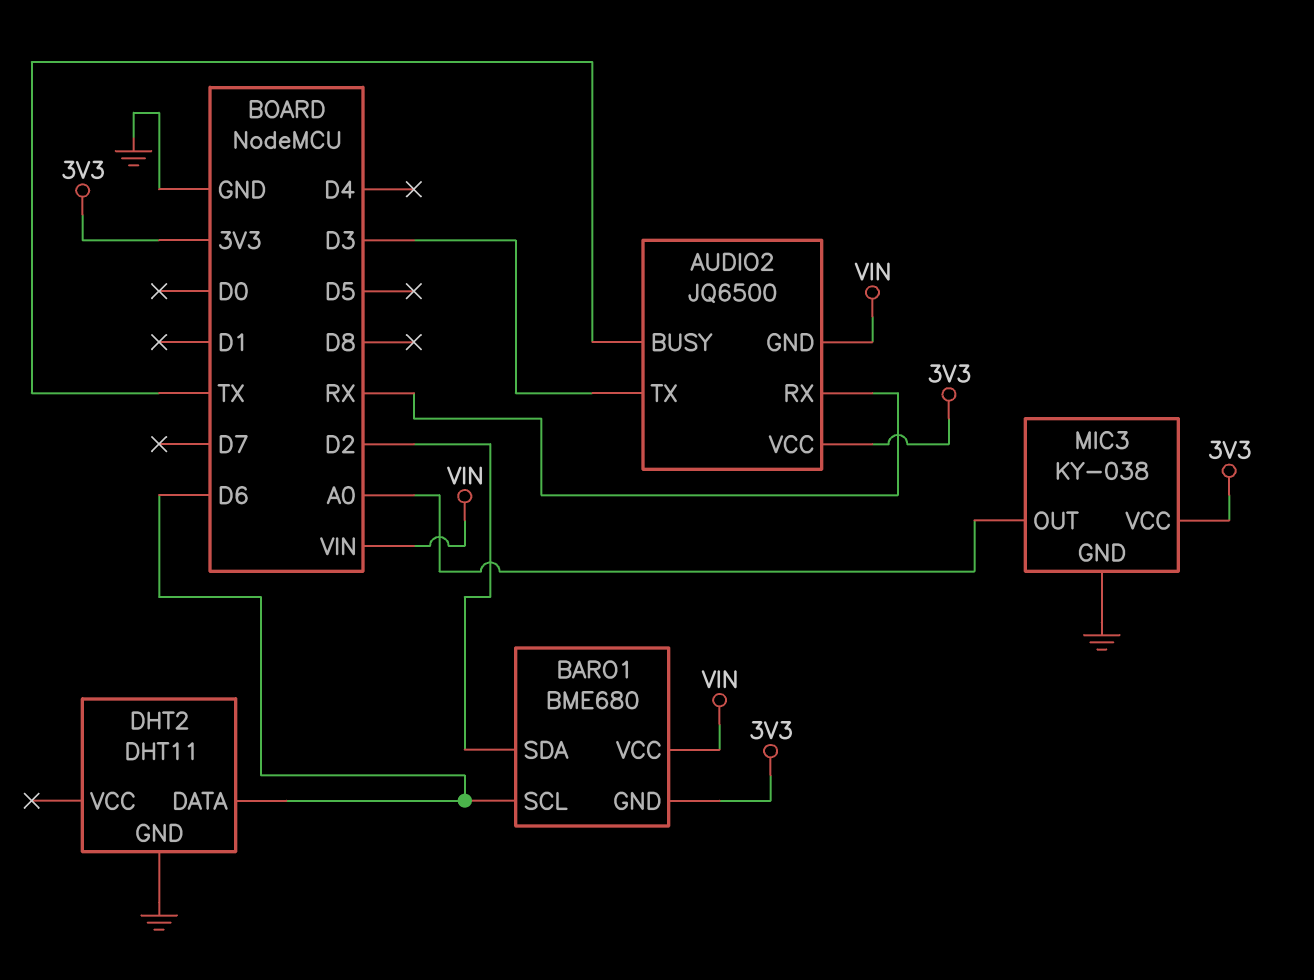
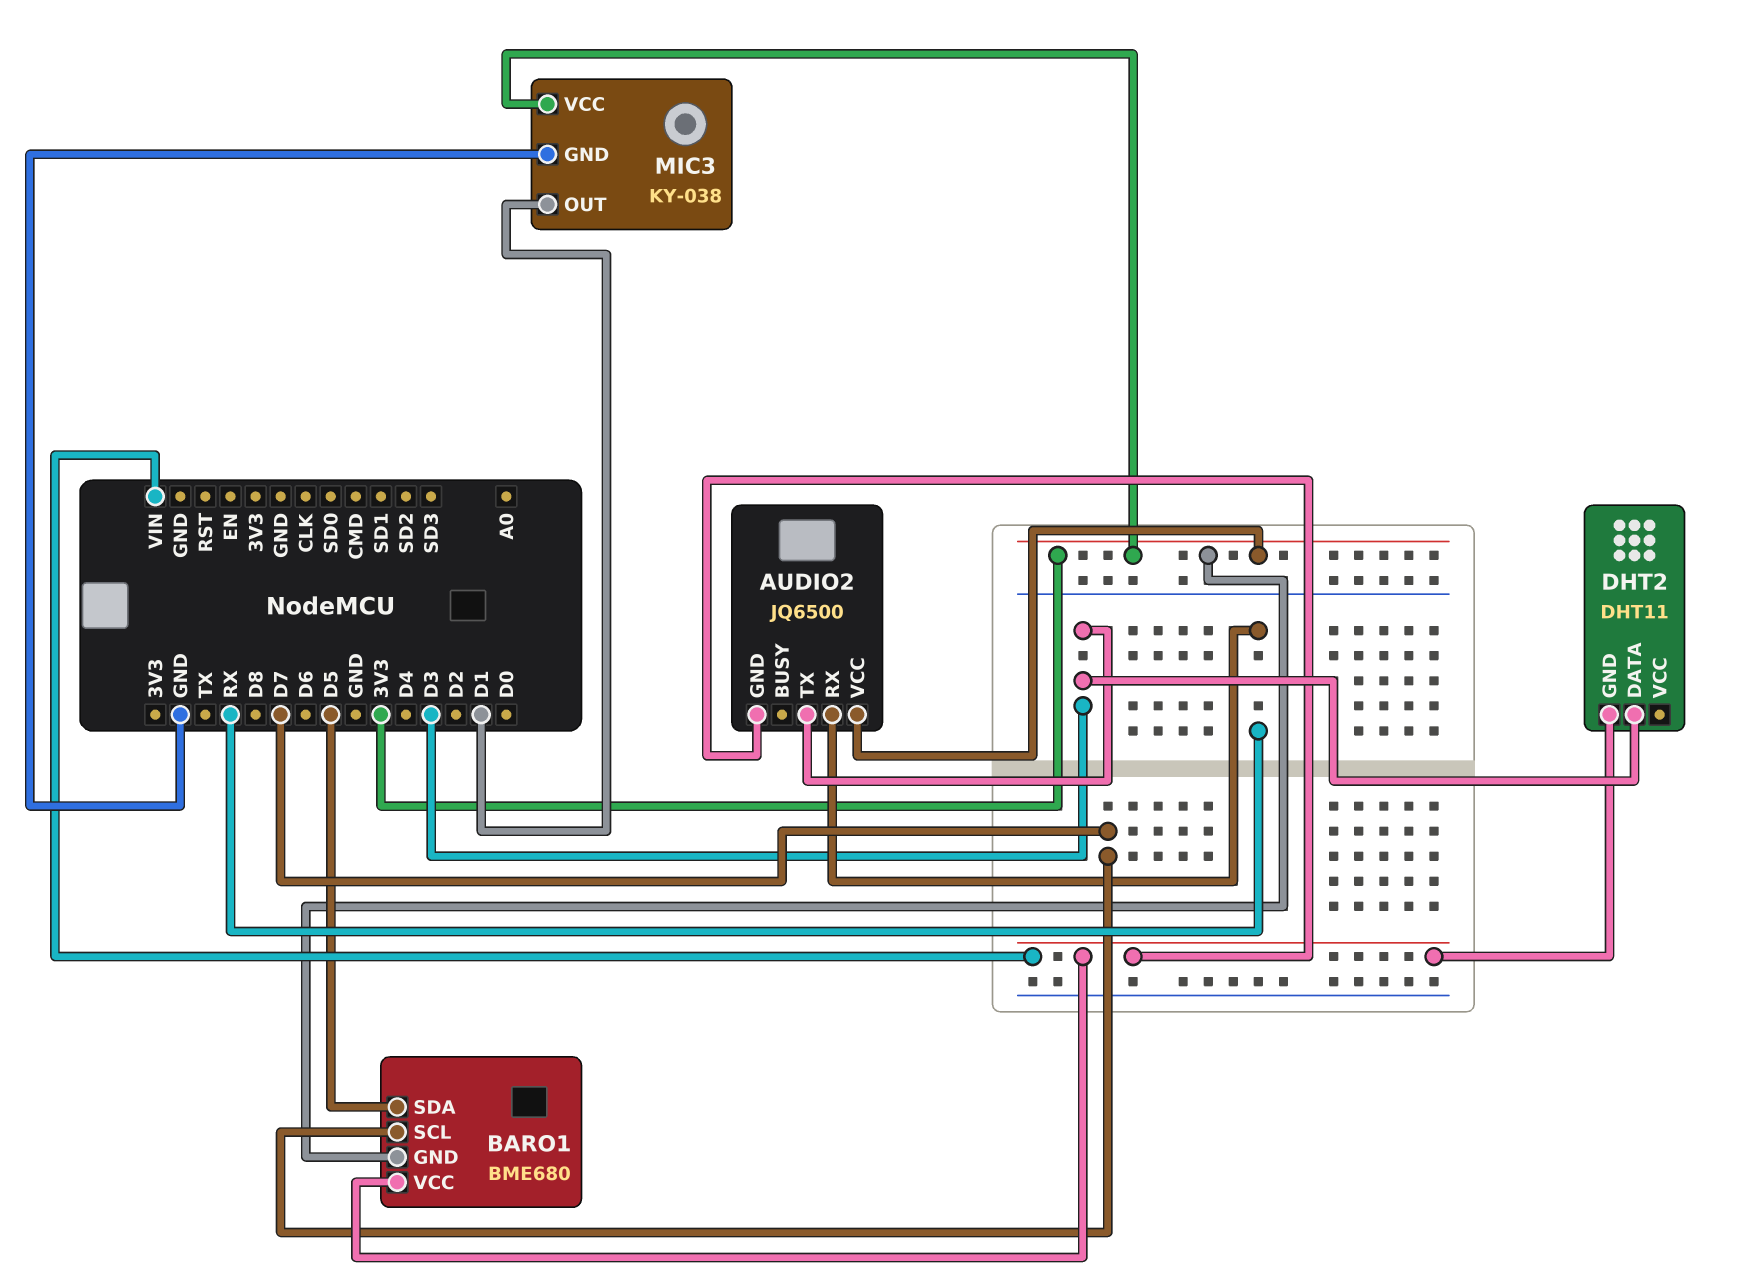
AUDIO2 pin BUSY: TX -> none
BARO1 pin SCL: D6 -> D7
BARO1 pin SDA: D2 -> D5
DHT2 pin DATA: D6 -> D3
DHT2 pin GND: GND -> VIN
MIC3 pin OUT: A0 -> D1

